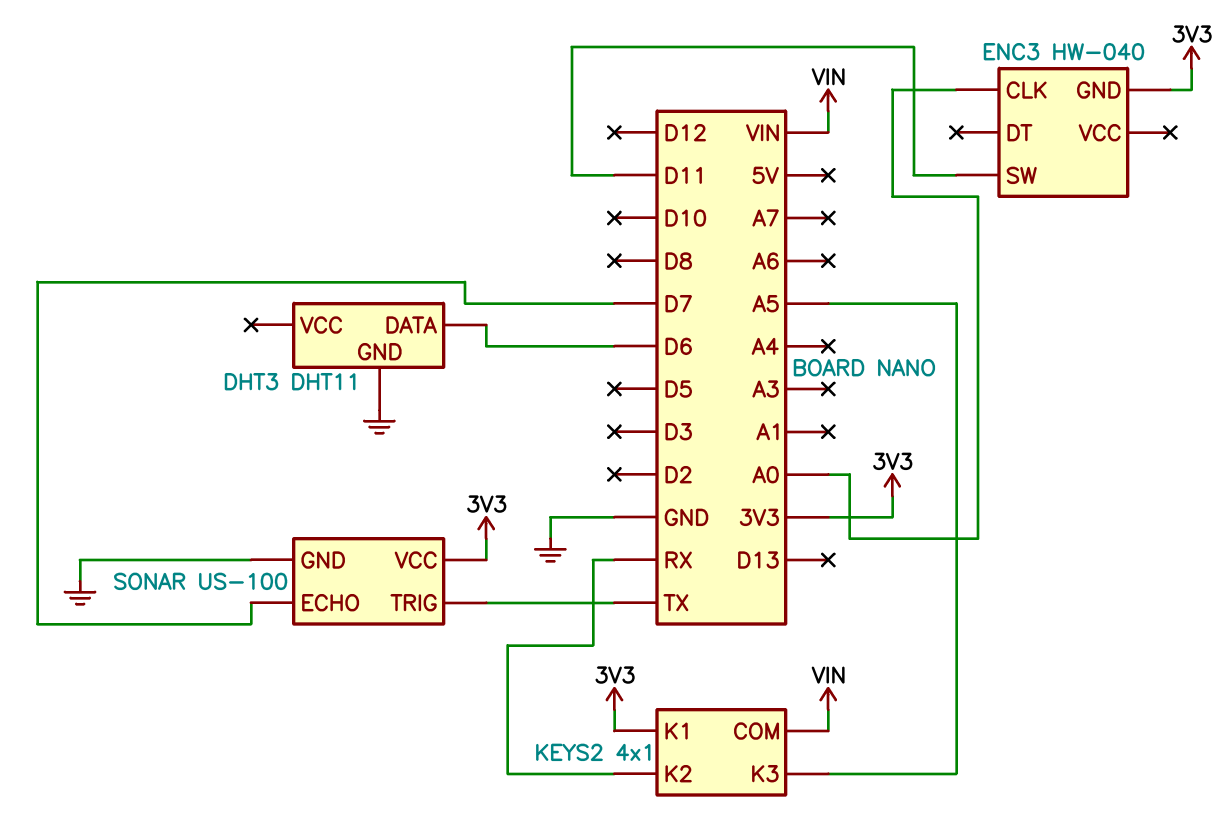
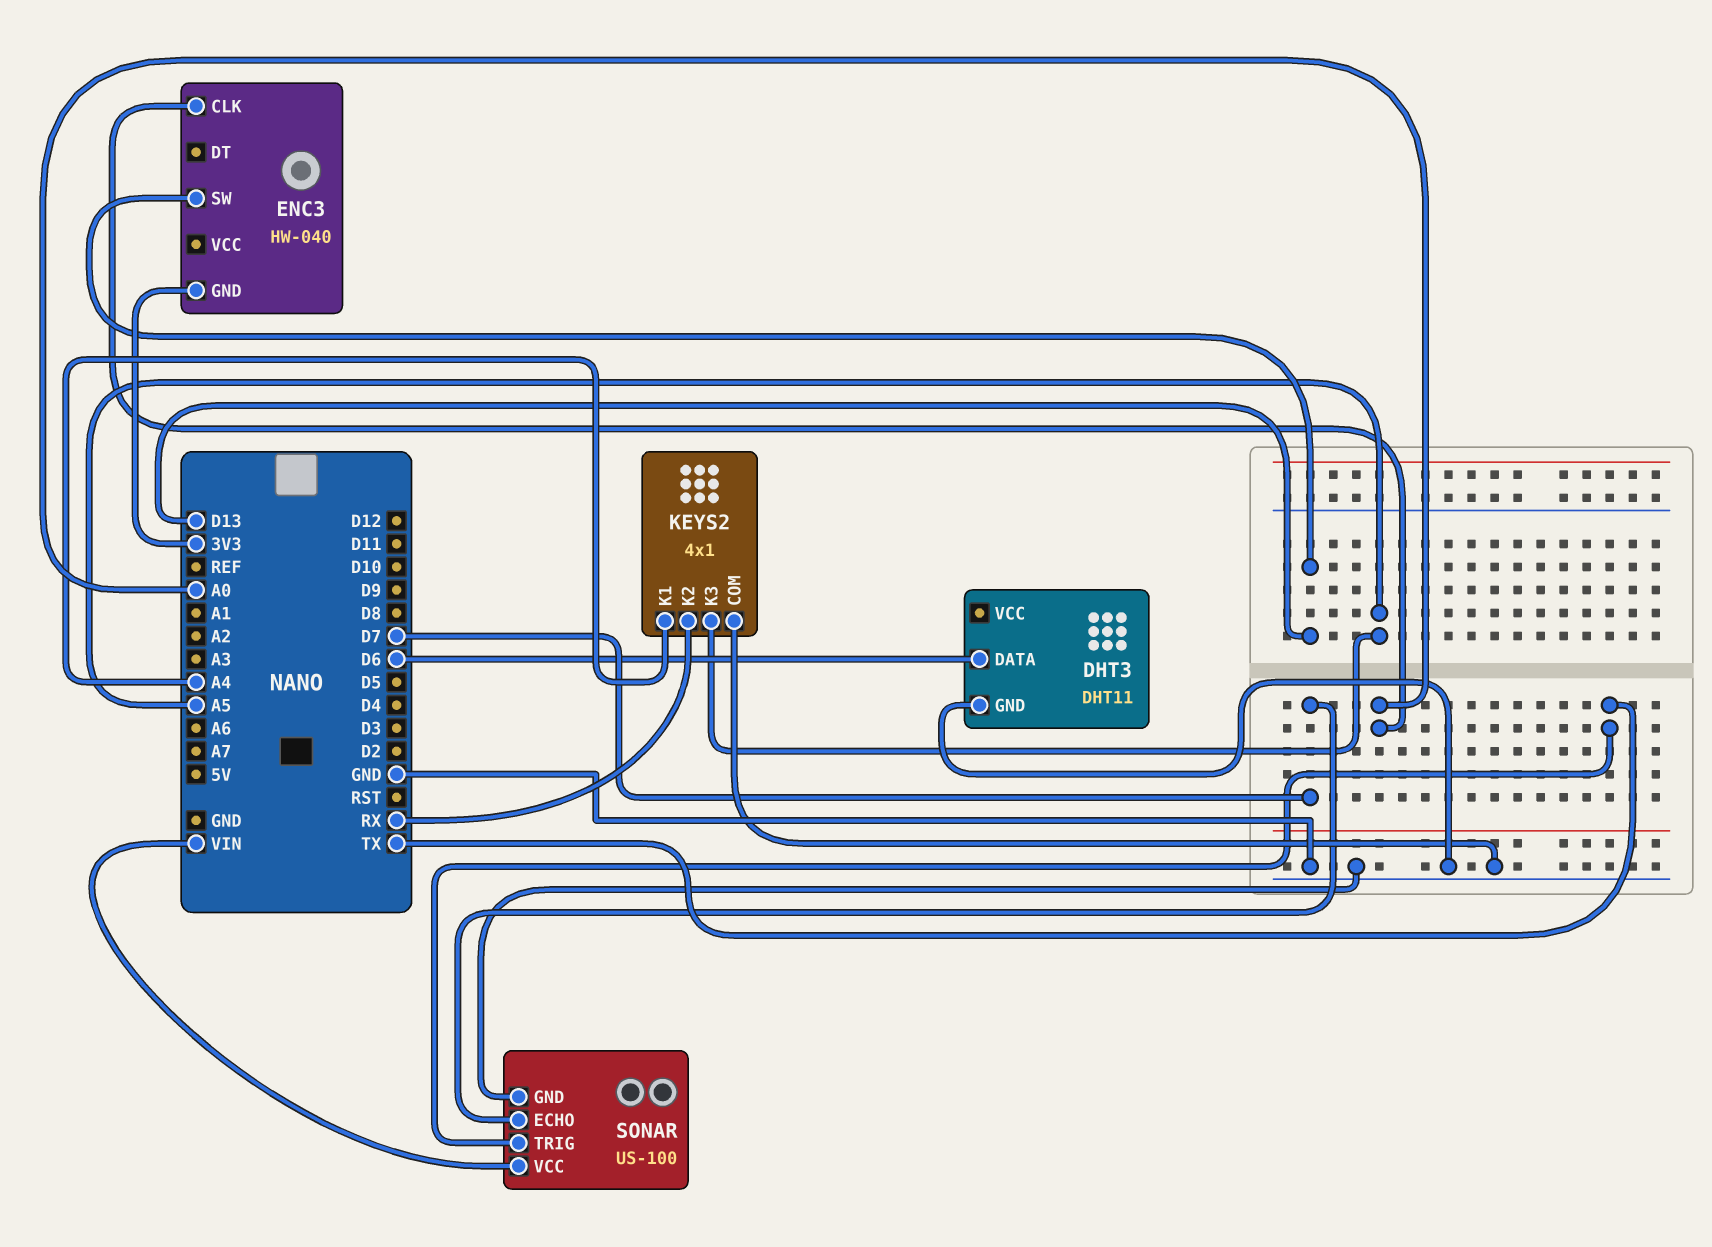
ENC3 pin SW: D11 -> D13
KEYS2 pin COM: VIN -> GND
KEYS2 pin K1: 3V3 -> A4
SONAR pin VCC: 3V3 -> VIN

